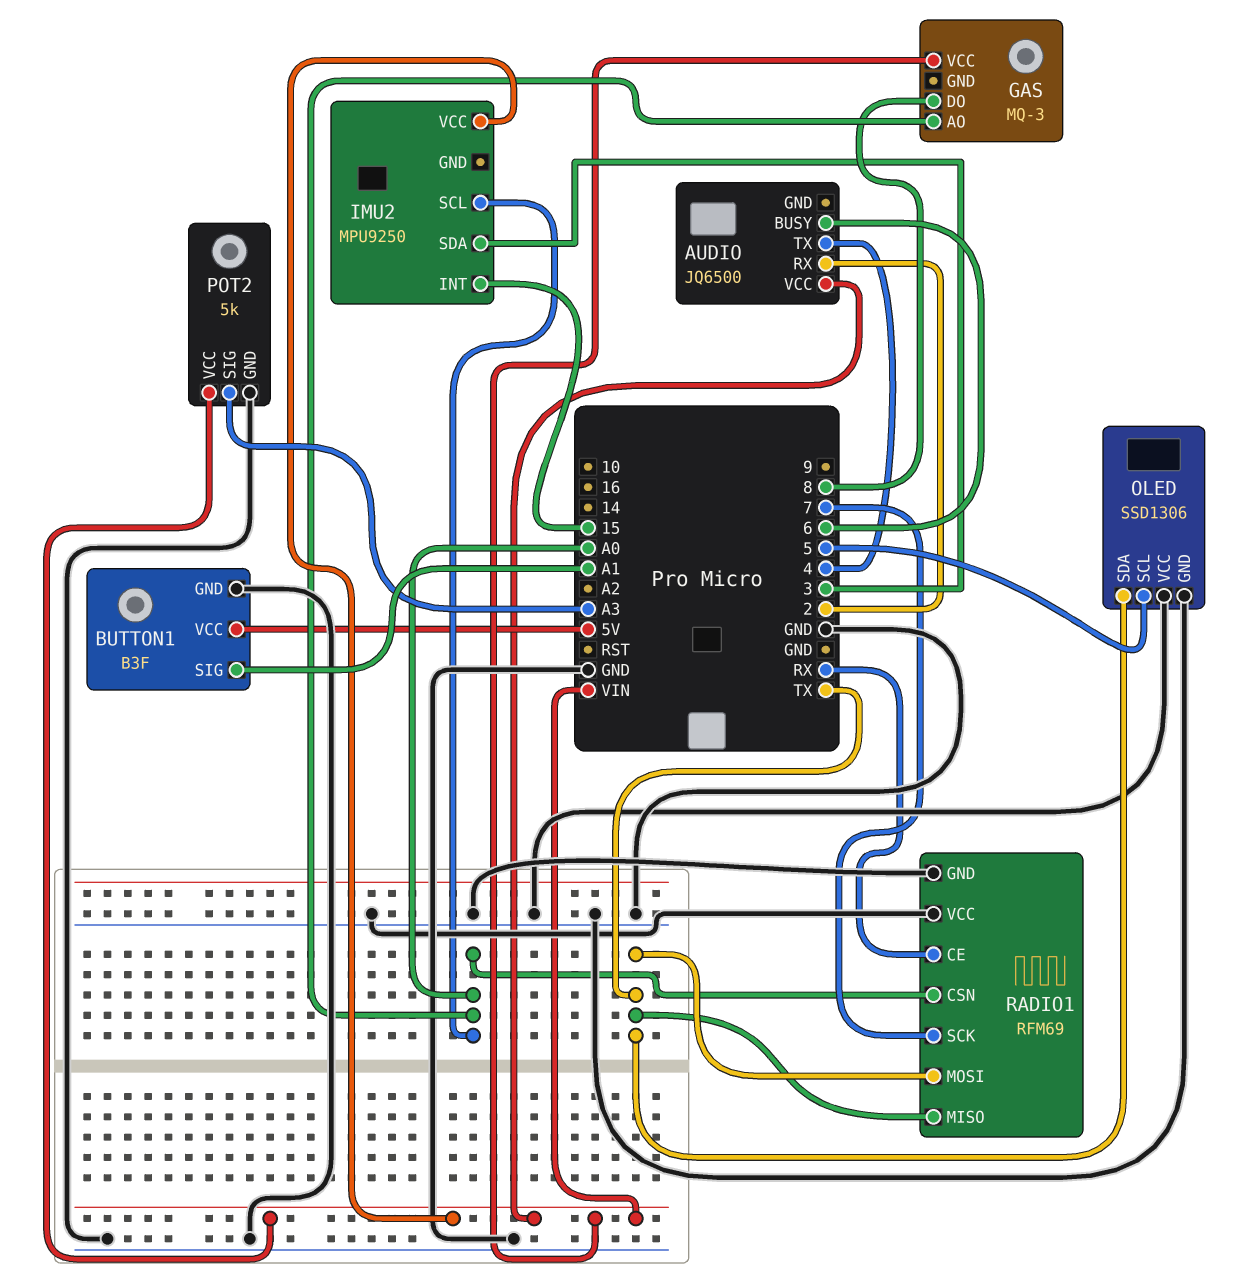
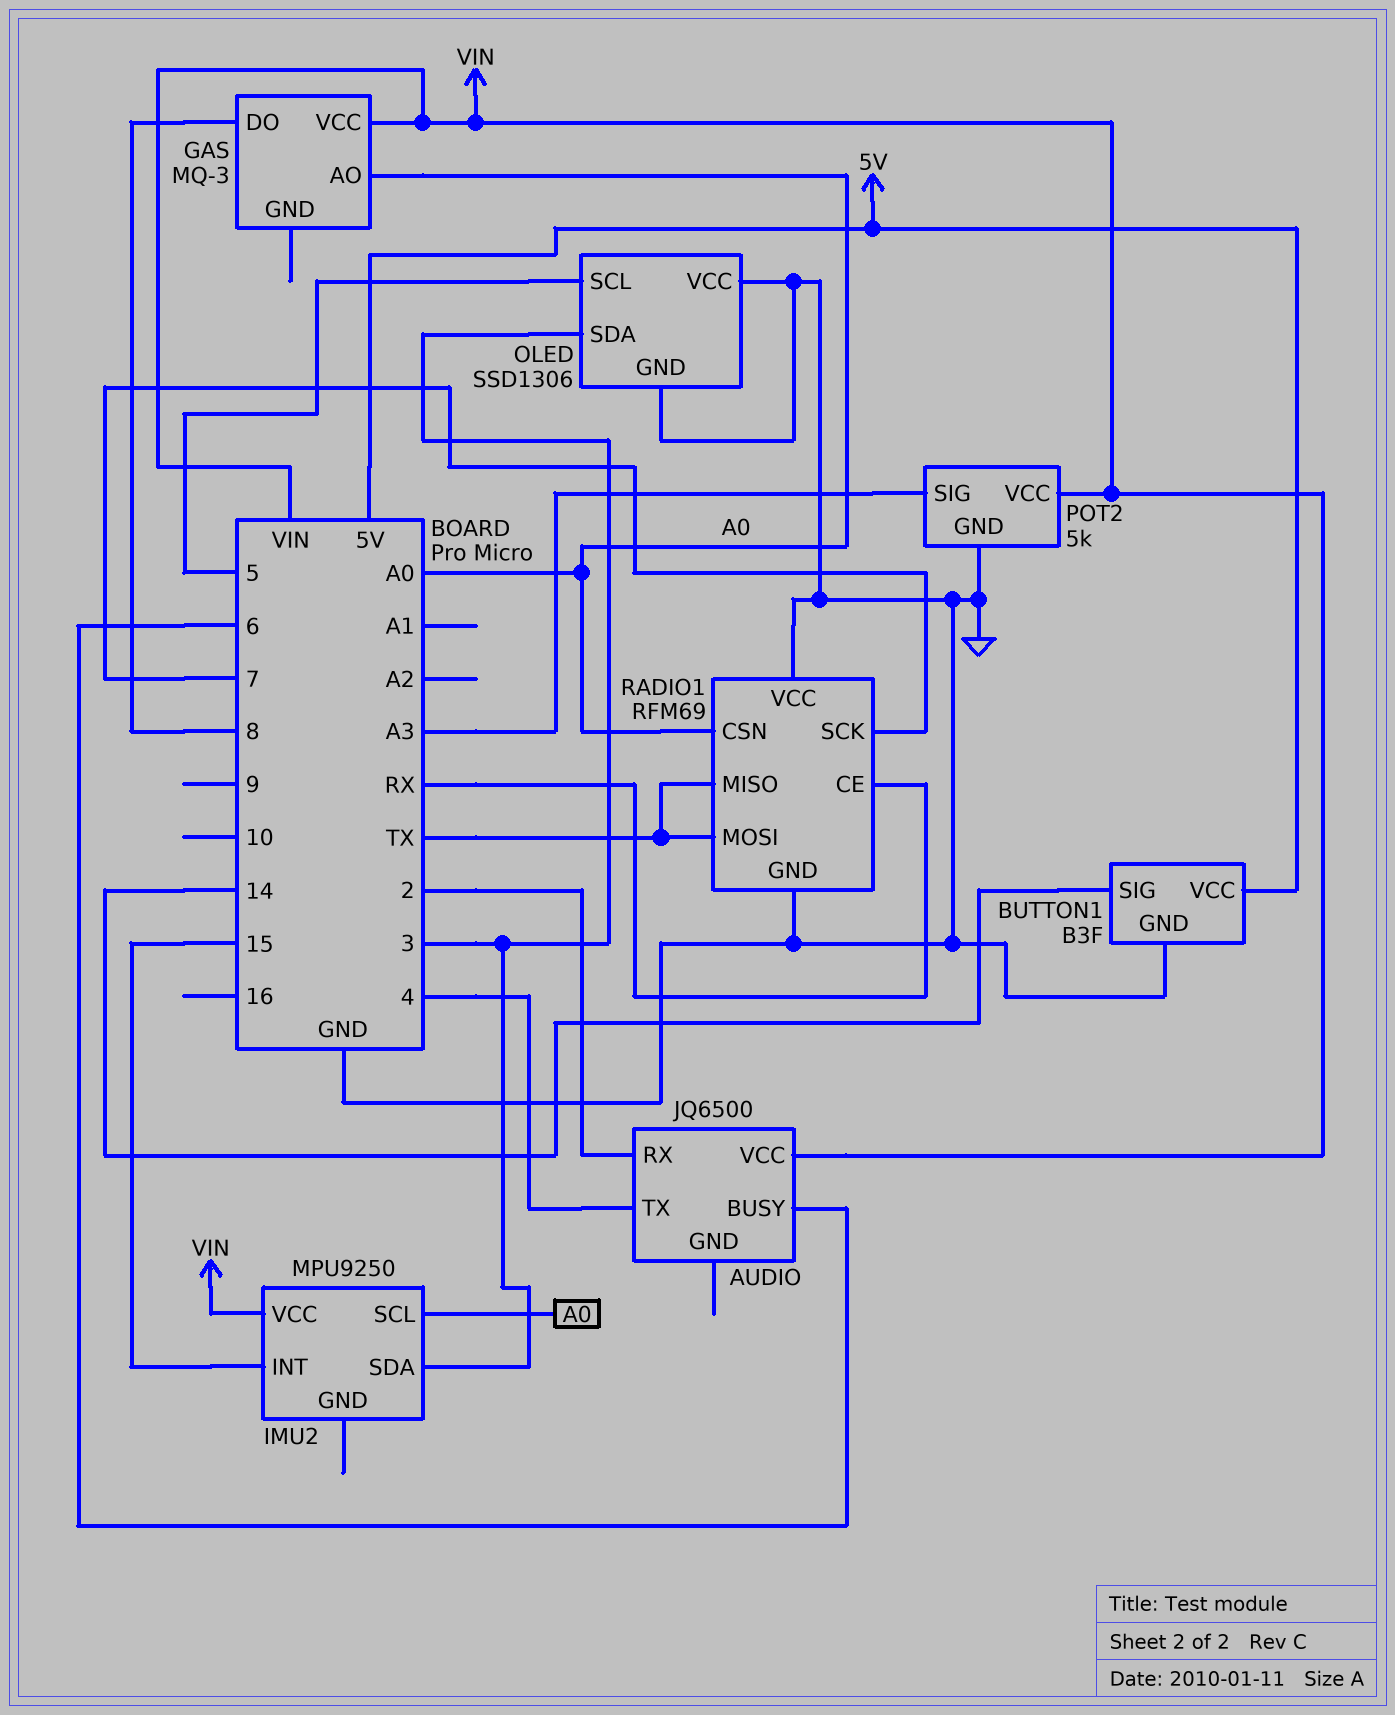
BUTTON1 pin SIG: A1 -> 14
OLED pin SDA: TX -> 3

